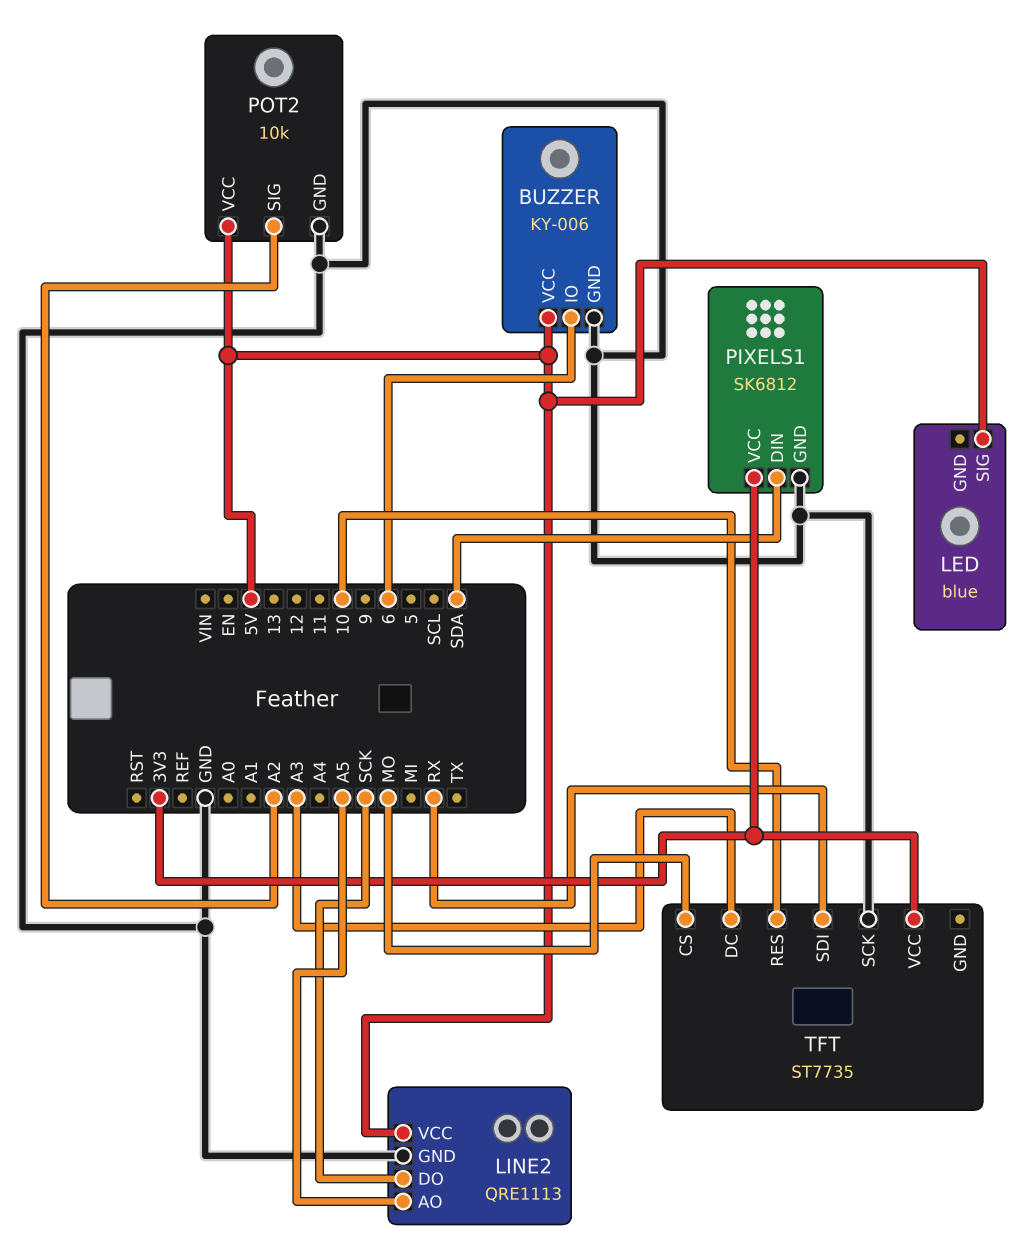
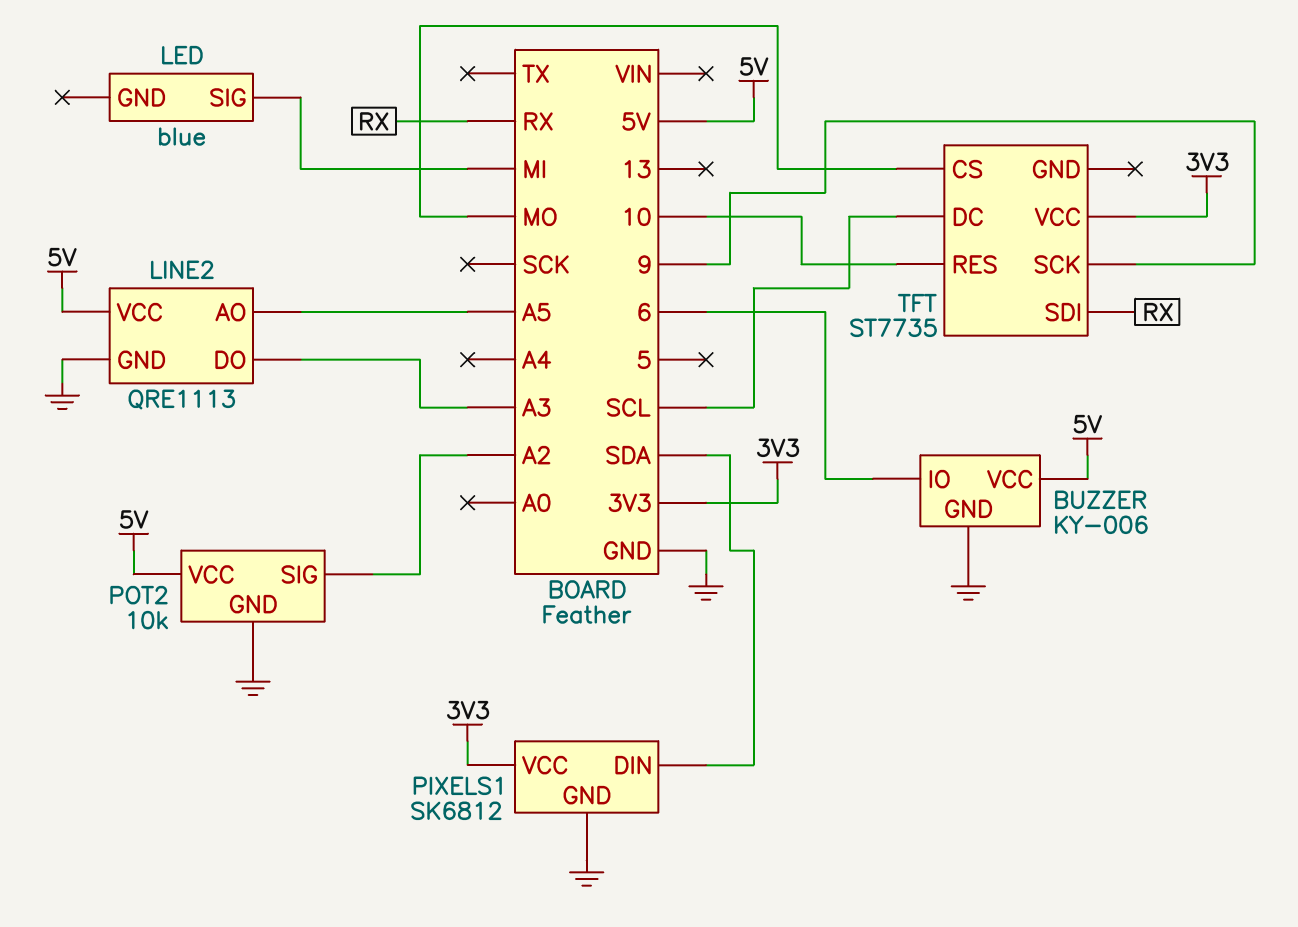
LED pin SIG: 5V -> MI
LINE2 pin DO: SCK -> A3
TFT pin DC: A3 -> SCL
TFT pin SCK: GND -> 9

